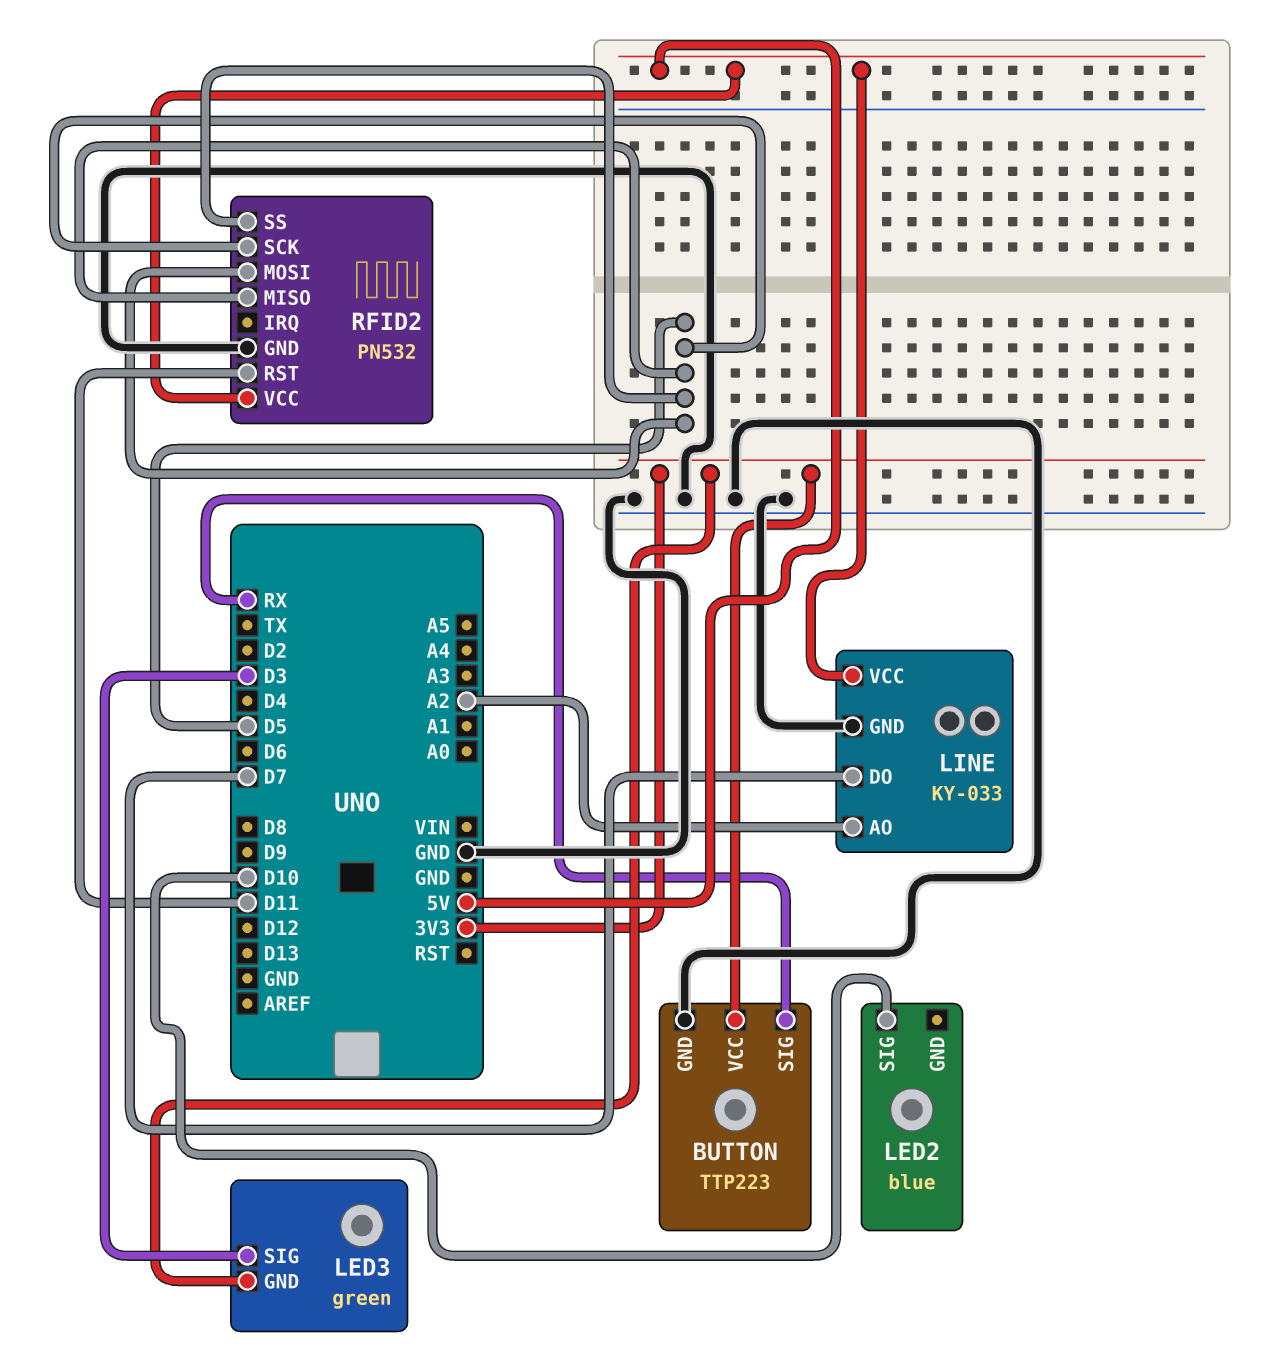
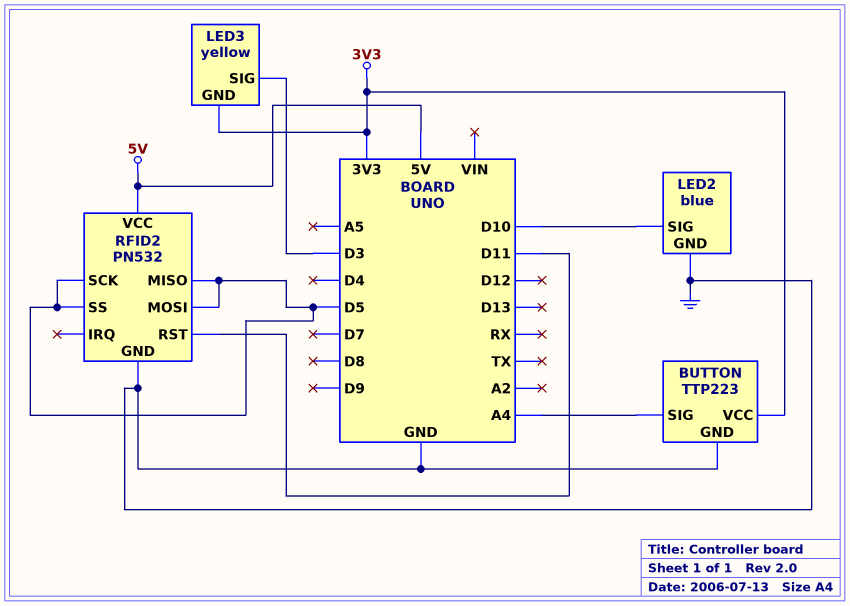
BUTTON pin SIG: RX -> A4
LED2 pin GND: none -> GND
LED3: green -> yellow
LINE: KY-033 -> none
LINE pin AO: A2 -> none
LINE pin DO: D7 -> none
LINE pin GND: GND -> none
LINE pin VCC: 5V -> none

